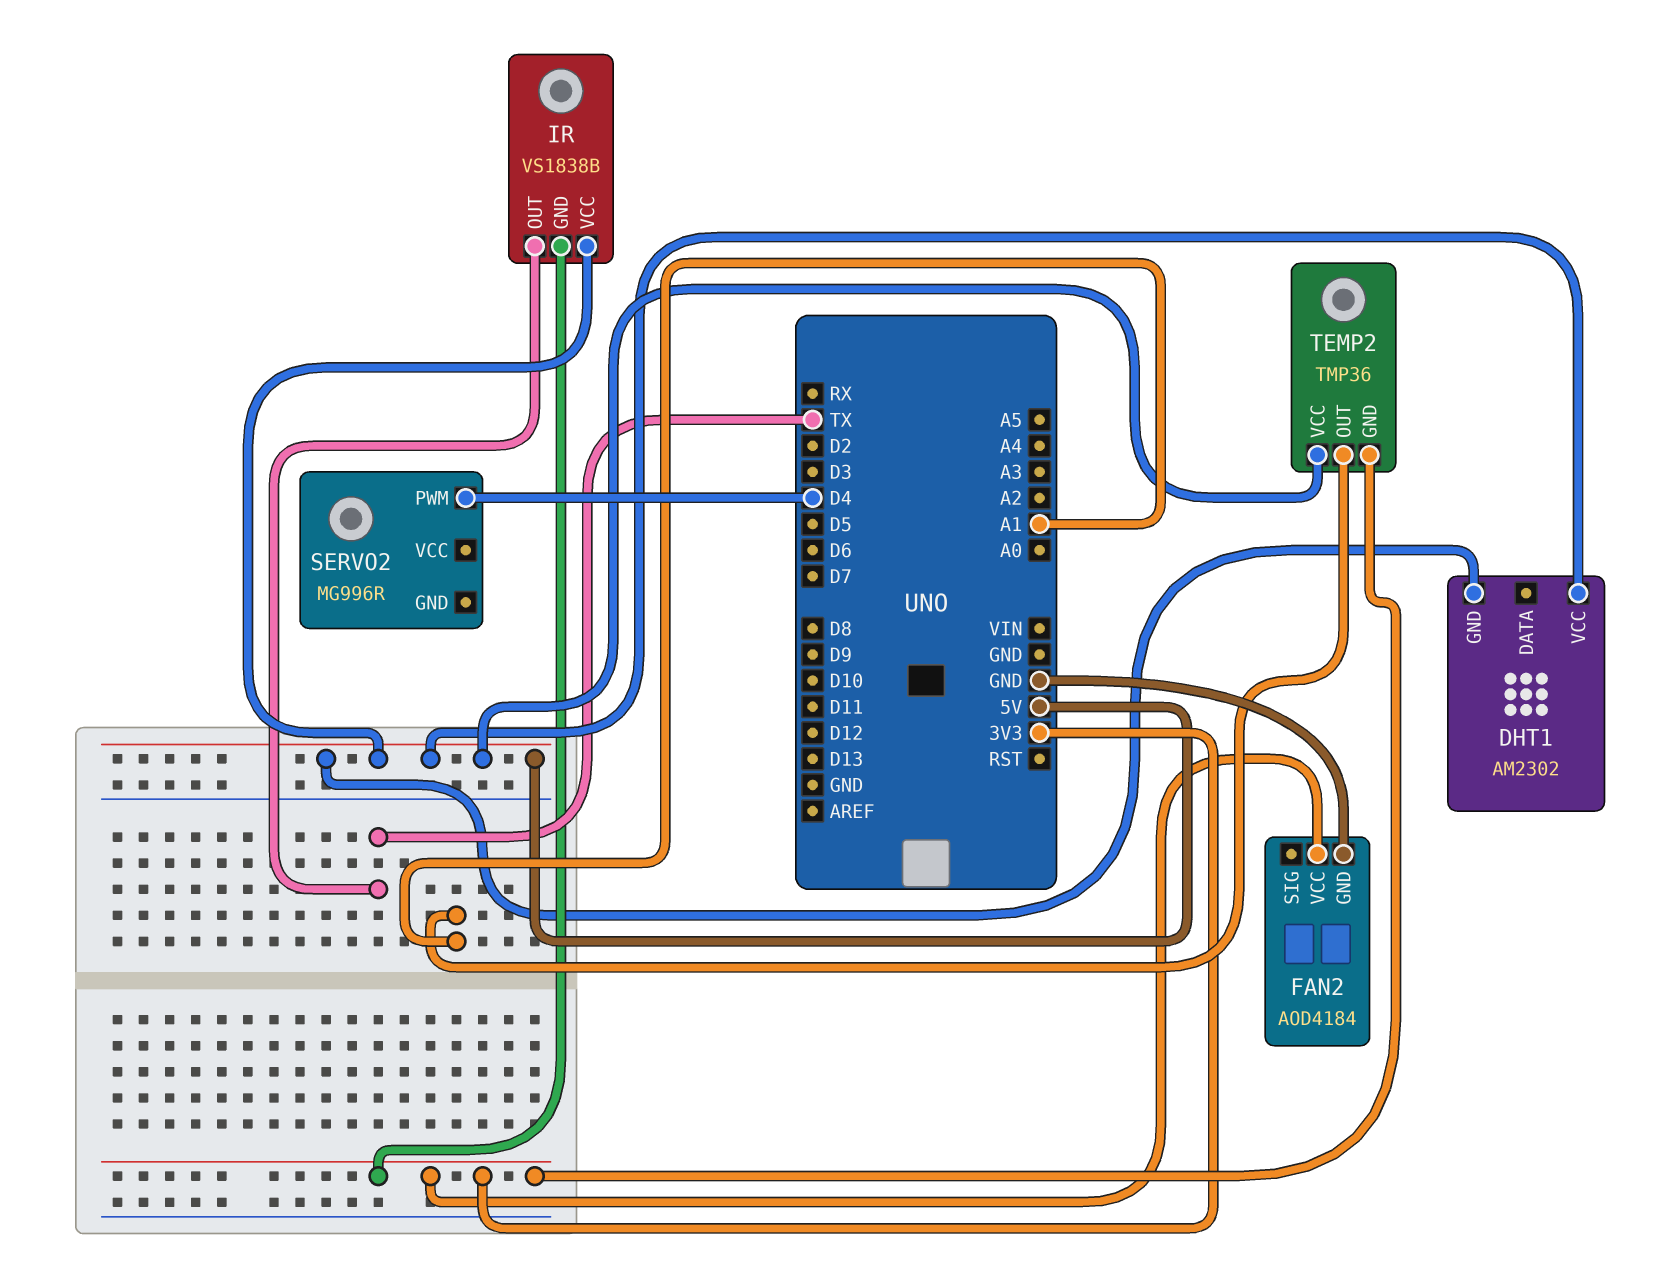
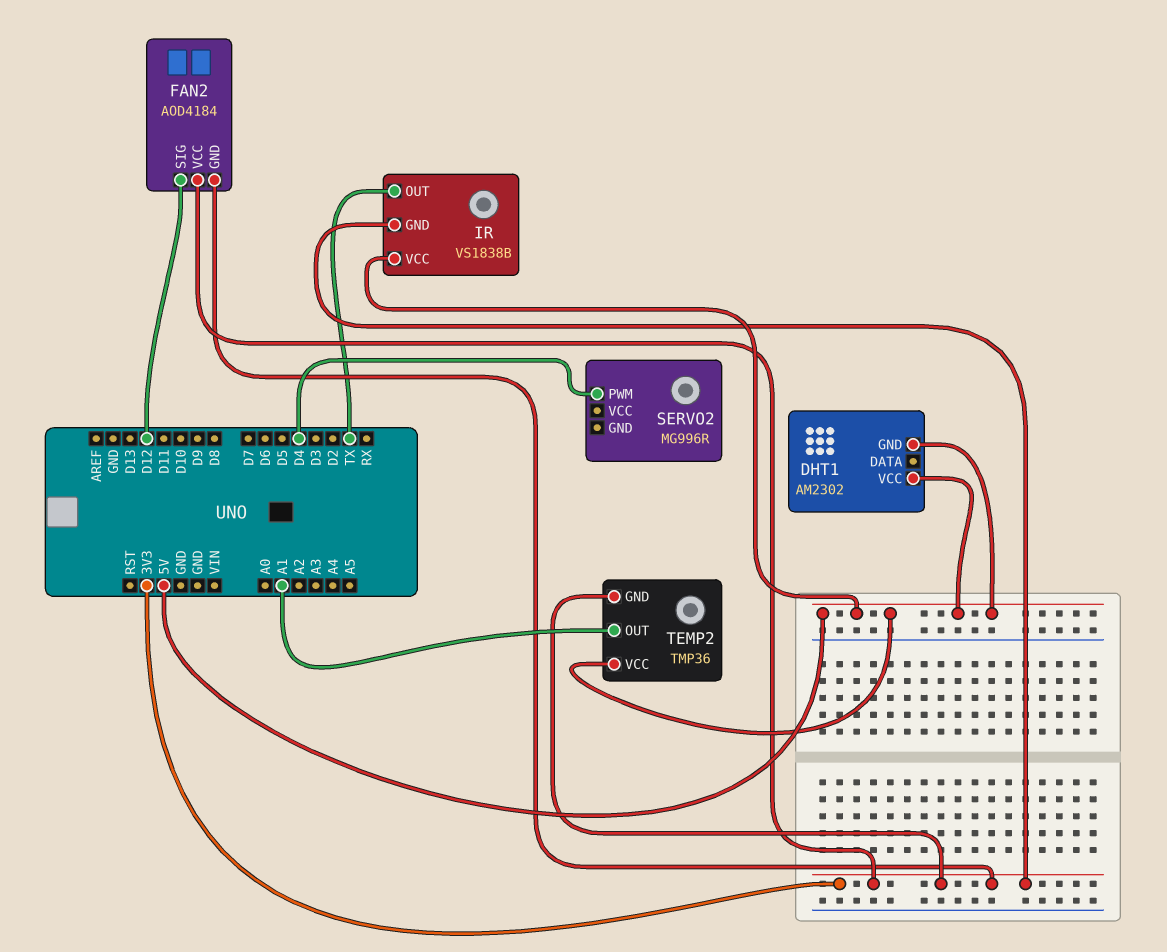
FAN2 pin GND: GND -> 3V3
FAN2 pin SIG: none -> D12

